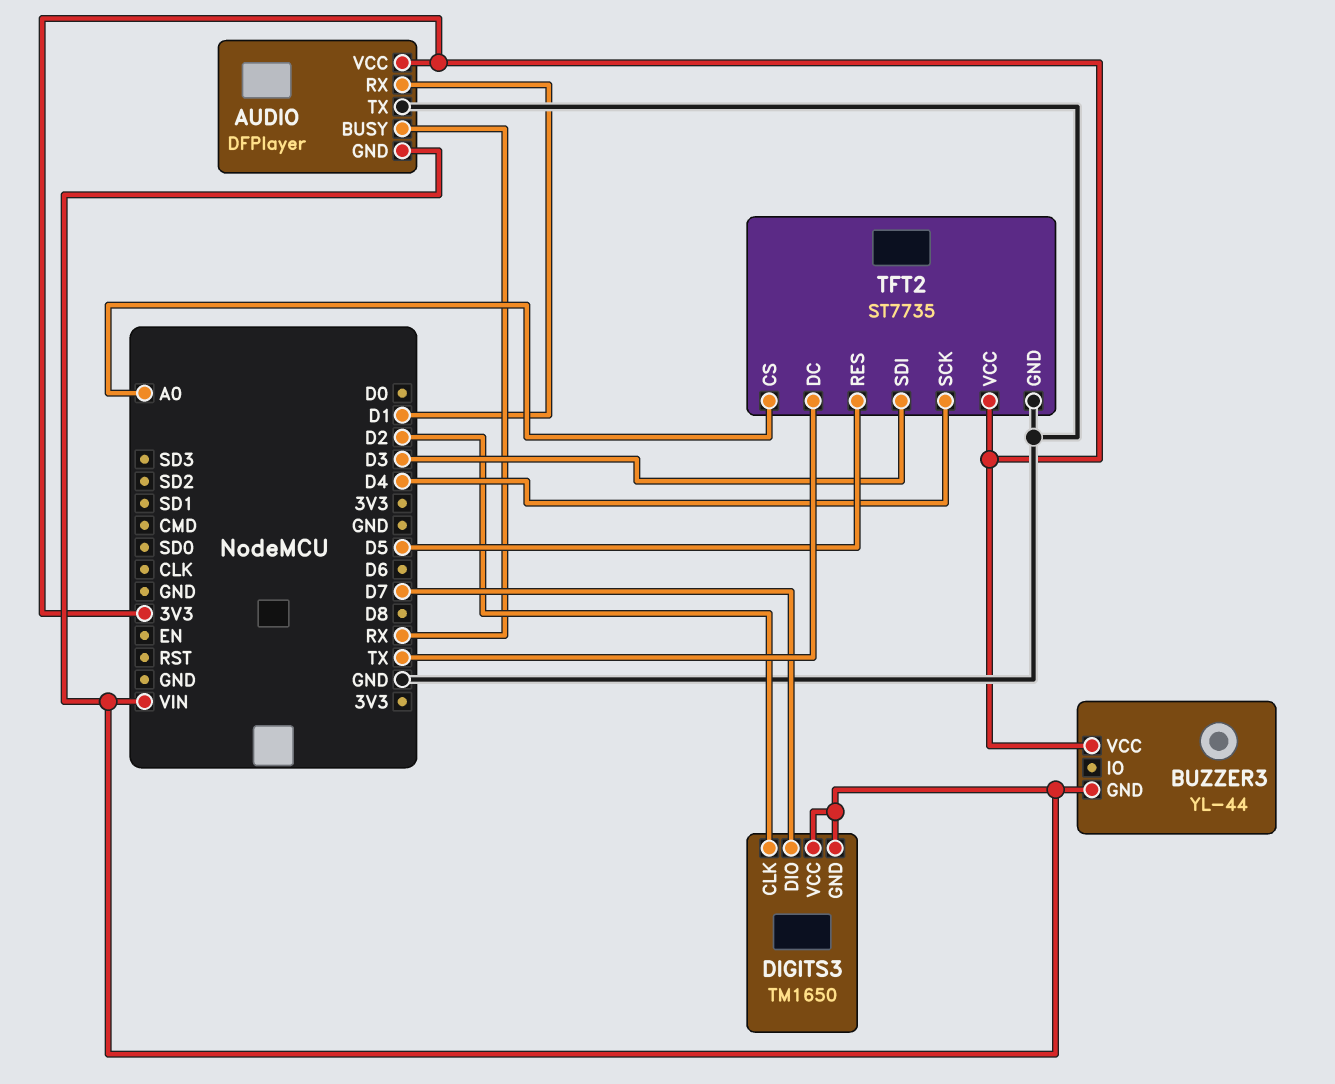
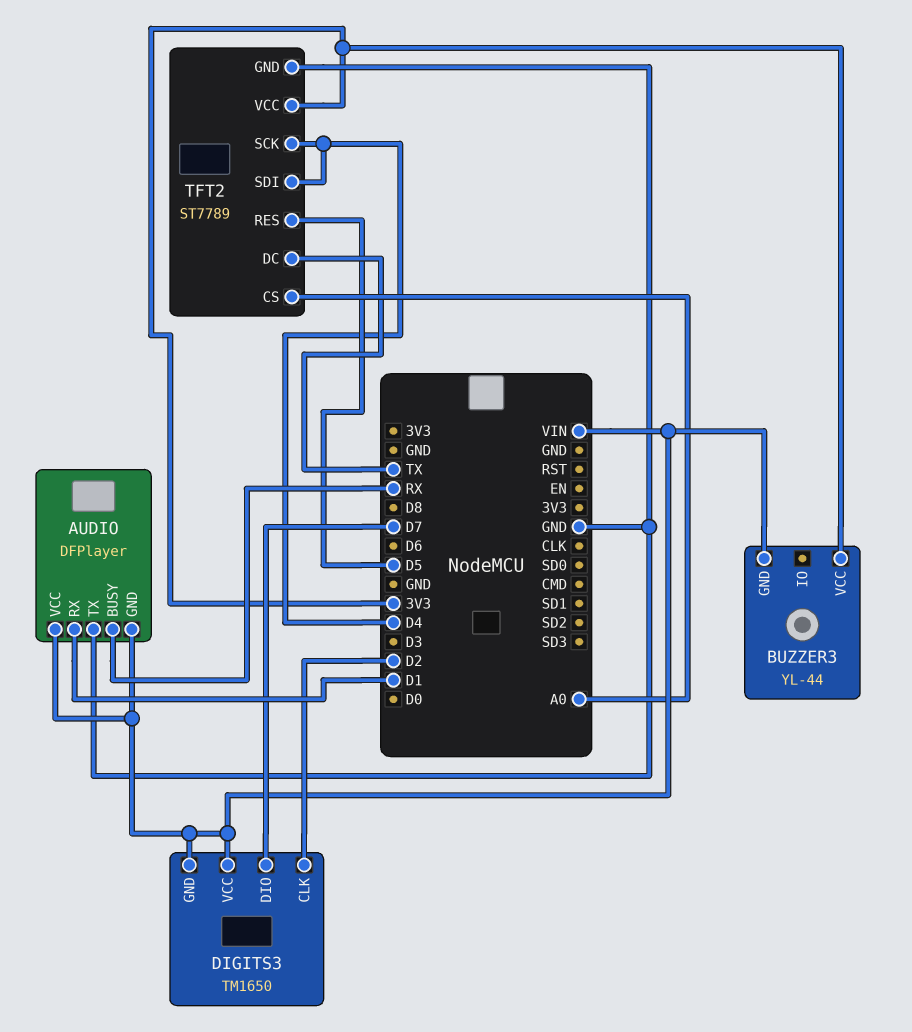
AUDIO pin VCC: 3V3 -> VIN
TFT2: ST7735 -> ST7789
TFT2 pin SDI: D3 -> D4

